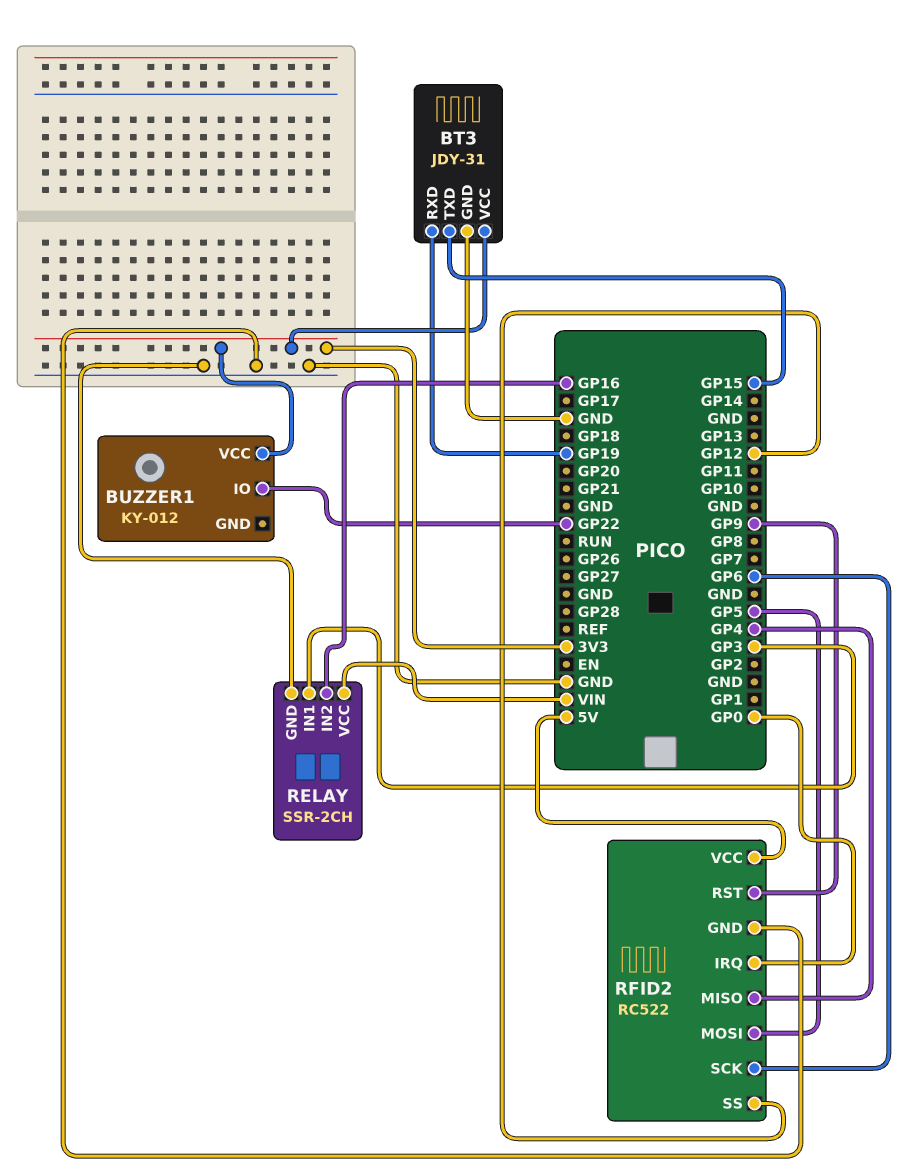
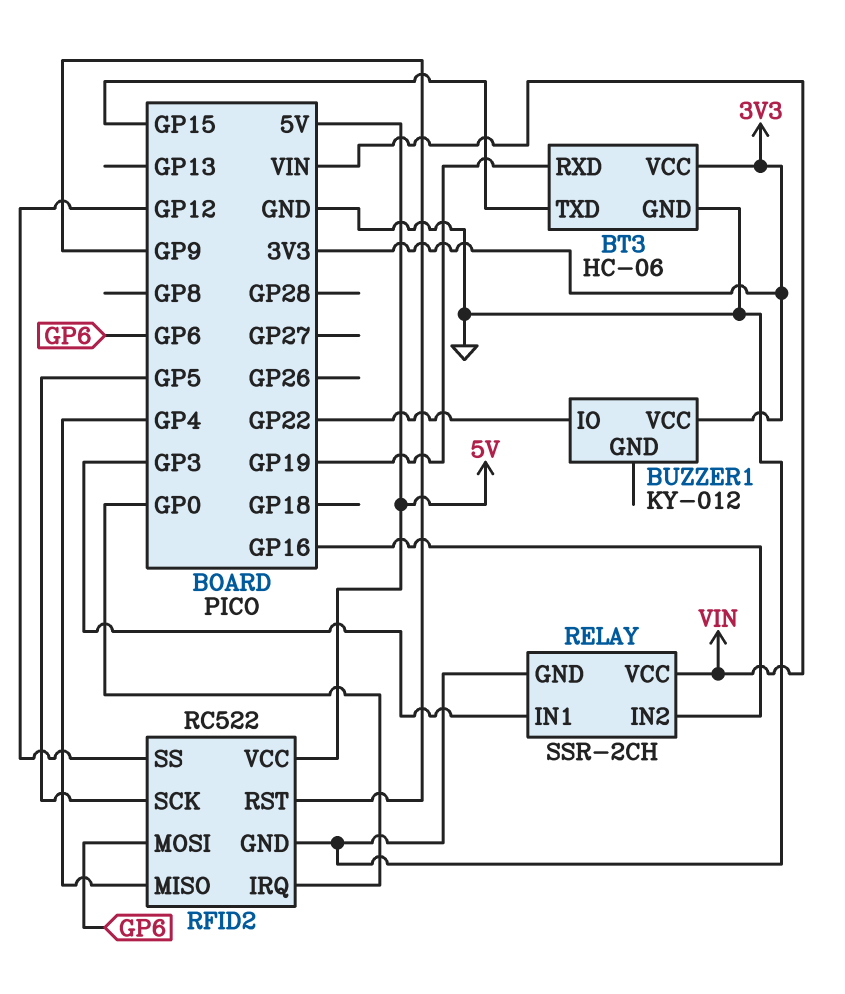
BT3: JDY-31 -> HC-06
RFID2 pin MOSI: GP5 -> GP6
RFID2 pin SCK: GP6 -> GP5

